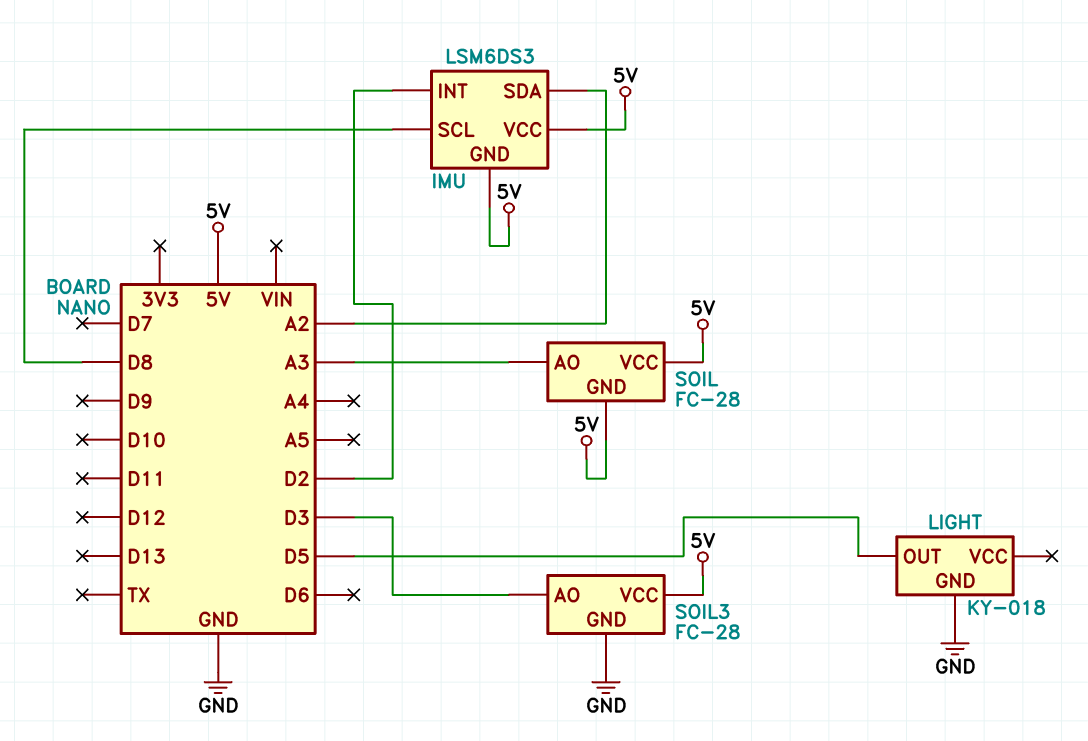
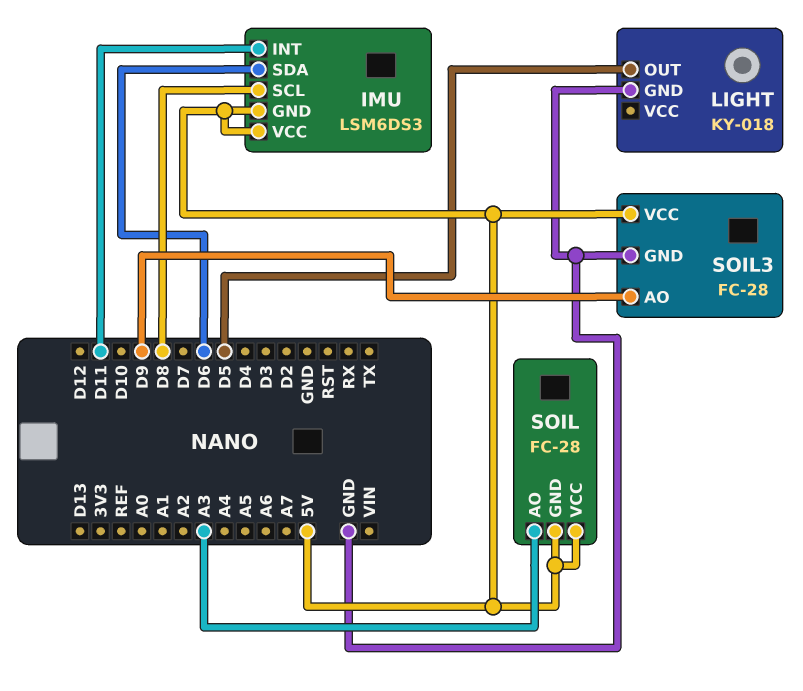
IMU pin INT: D2 -> D11
IMU pin SDA: A2 -> D6
SOIL3 pin AO: D3 -> D9

